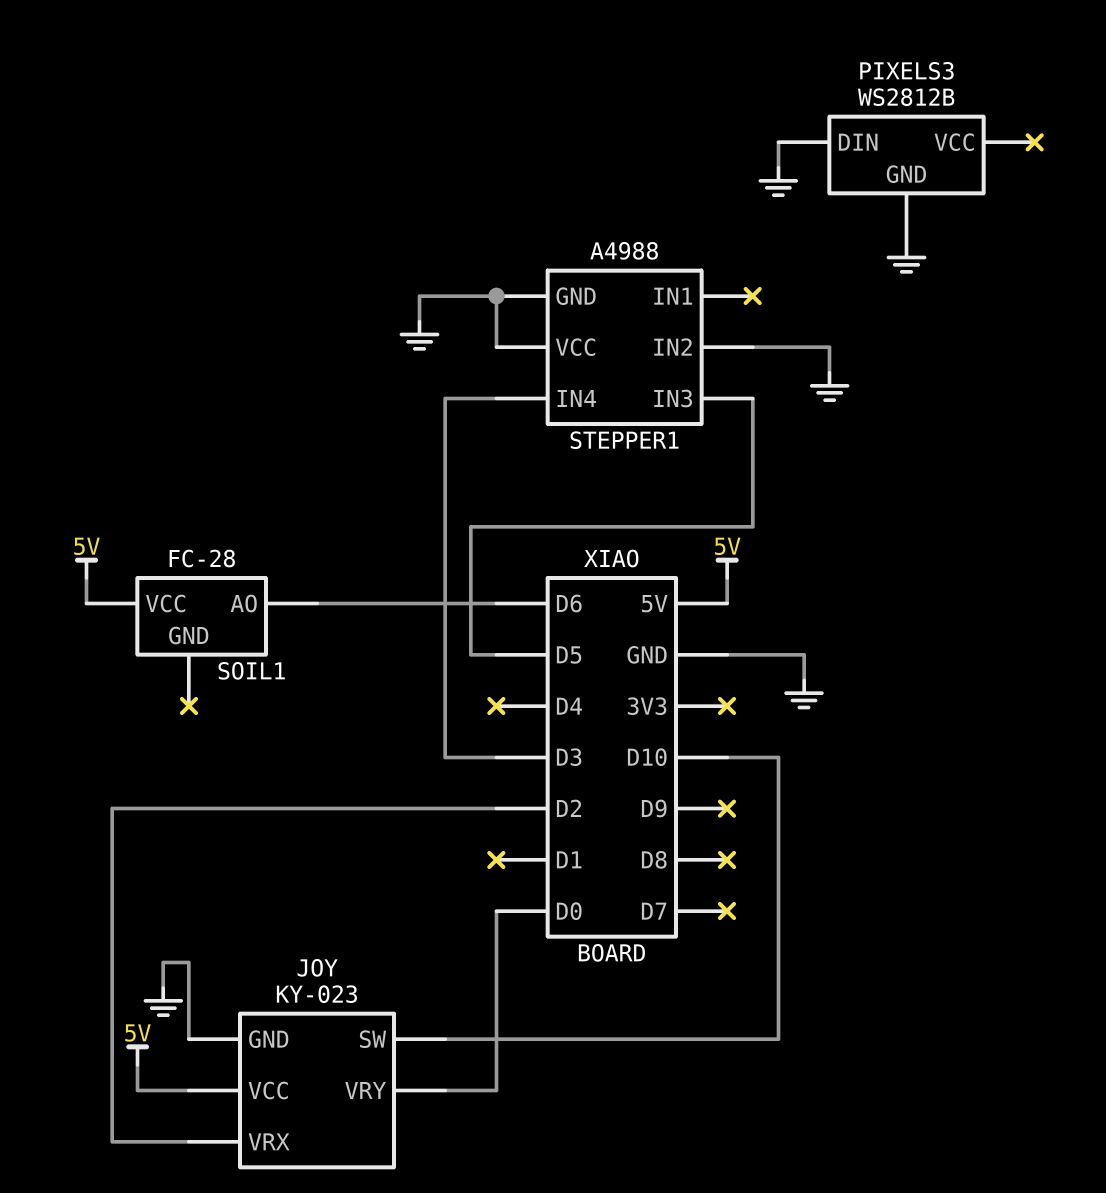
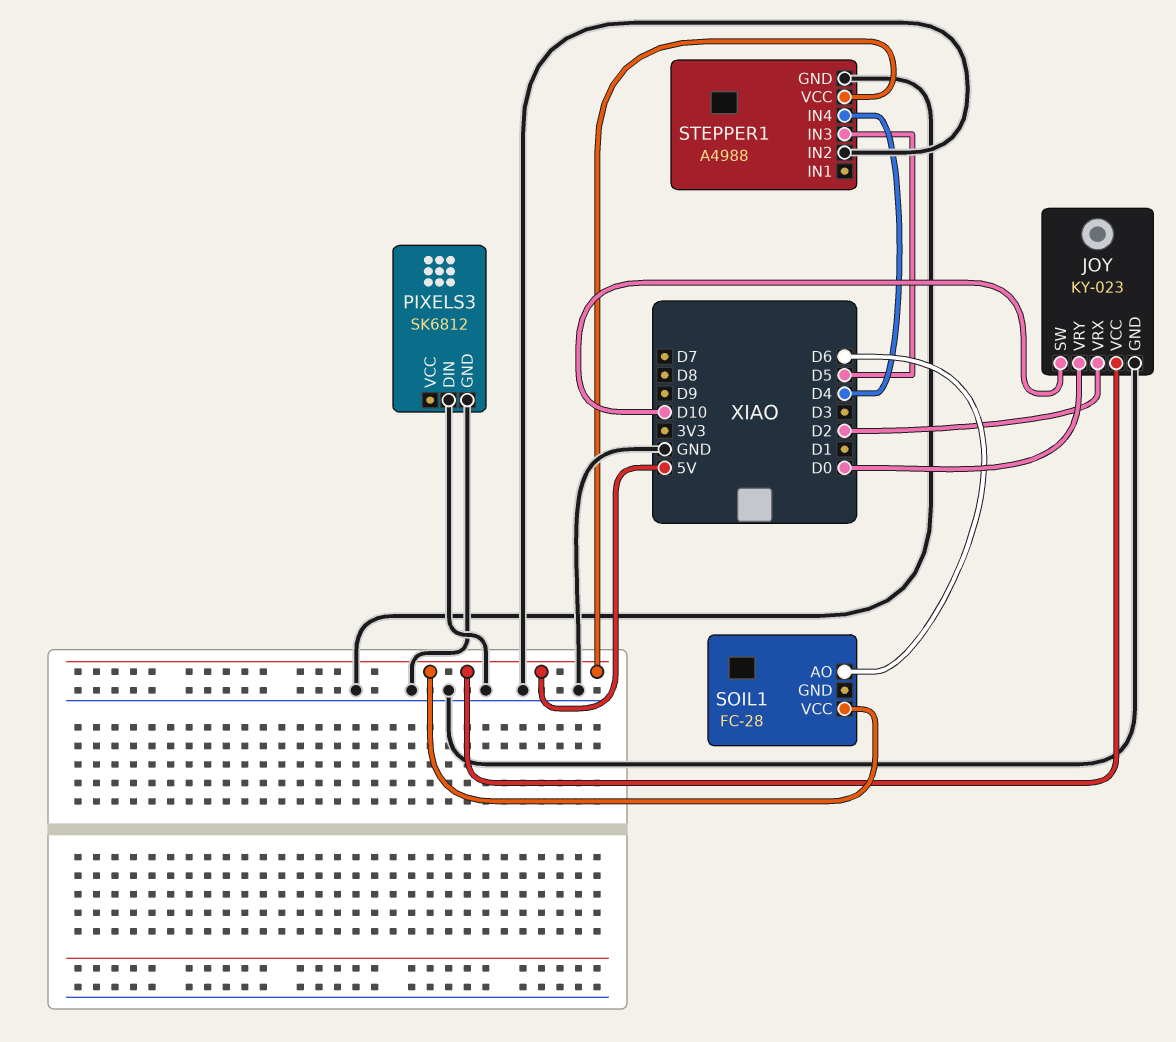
PIXELS3: WS2812B -> SK6812
STEPPER1 pin IN4: D3 -> D4
STEPPER1 pin VCC: GND -> 5V

